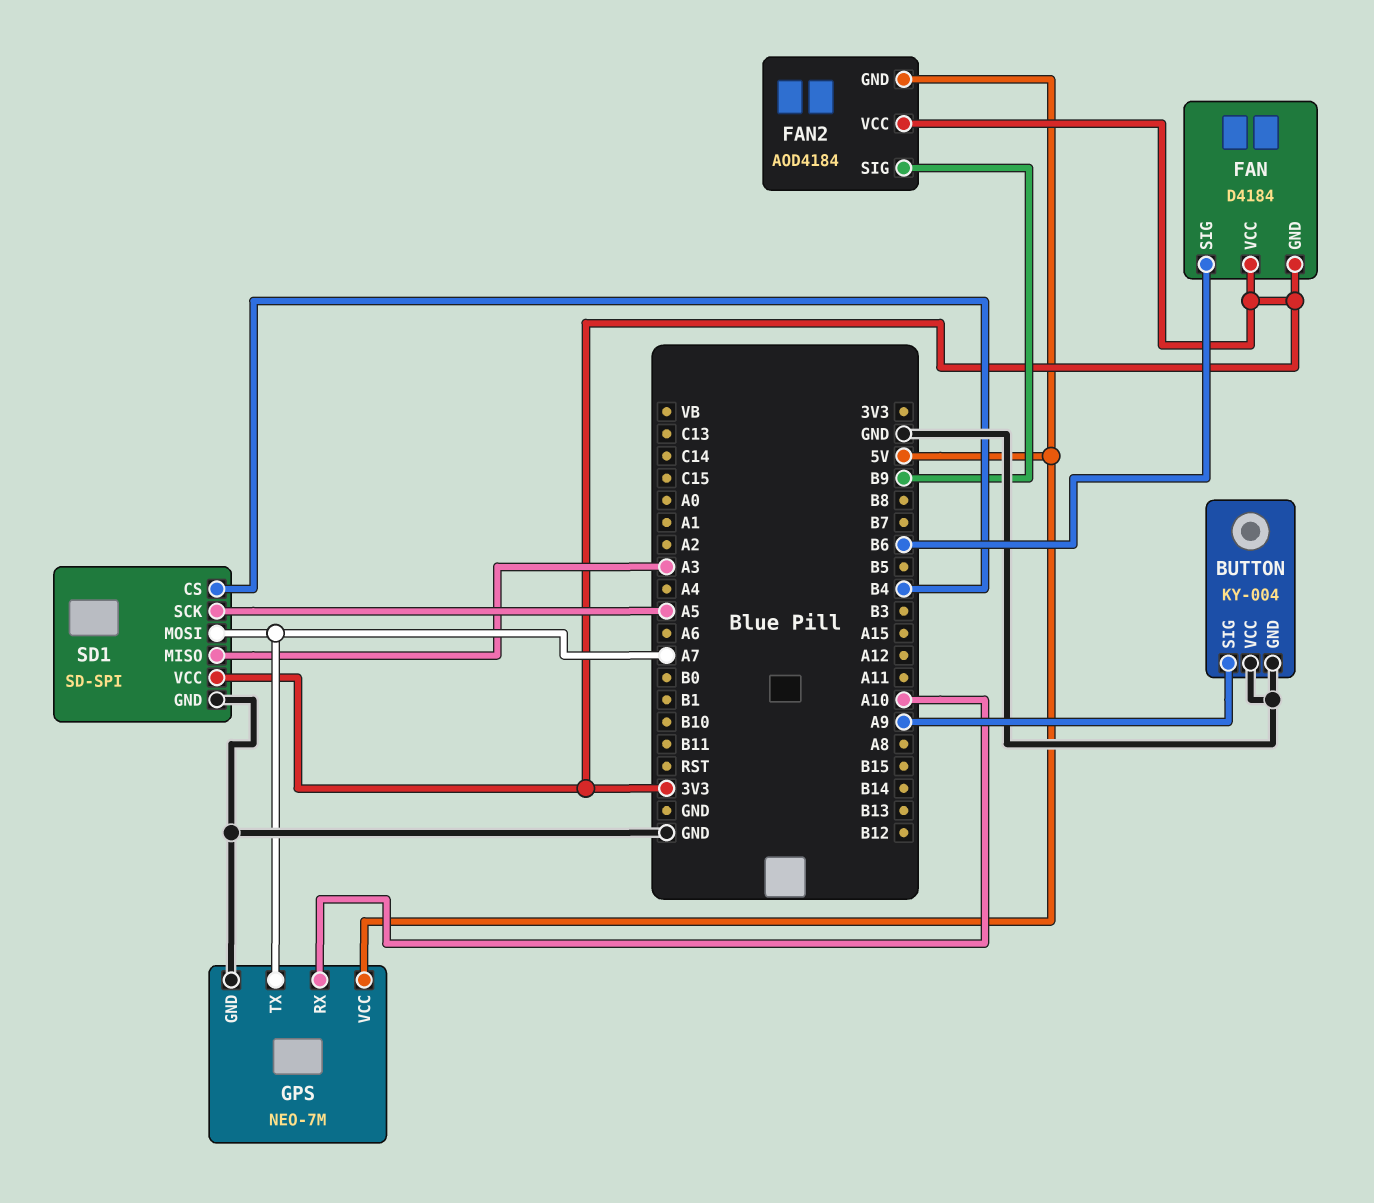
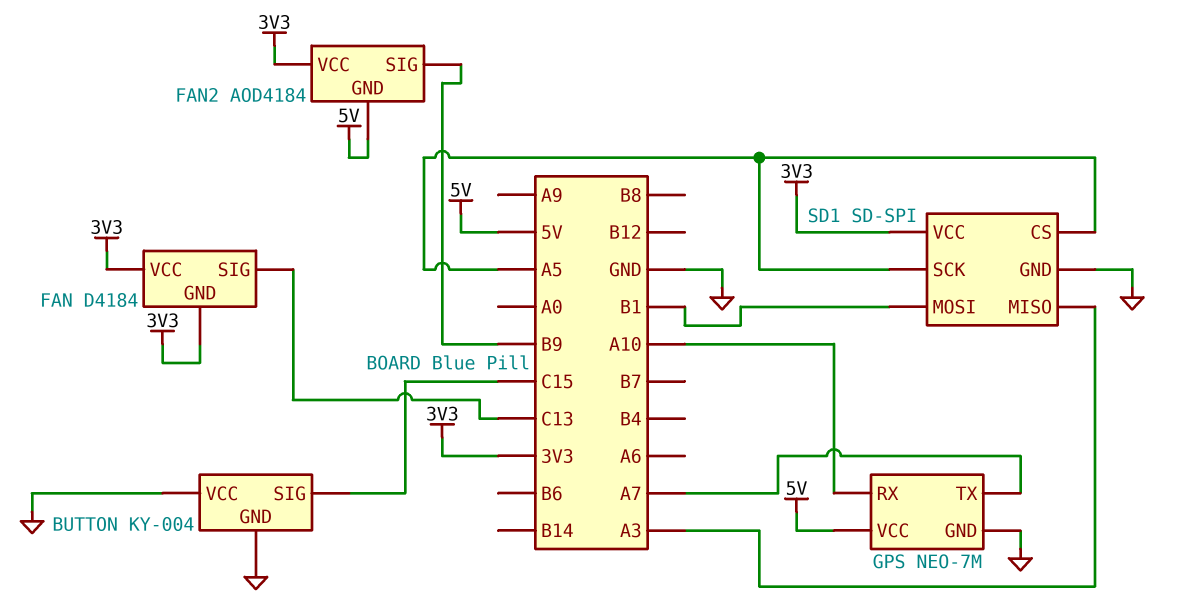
BUTTON pin SIG: A9 -> C15
FAN pin SIG: B6 -> C13
SD1 pin CS: B4 -> A5
SD1 pin MOSI: A7 -> B1

